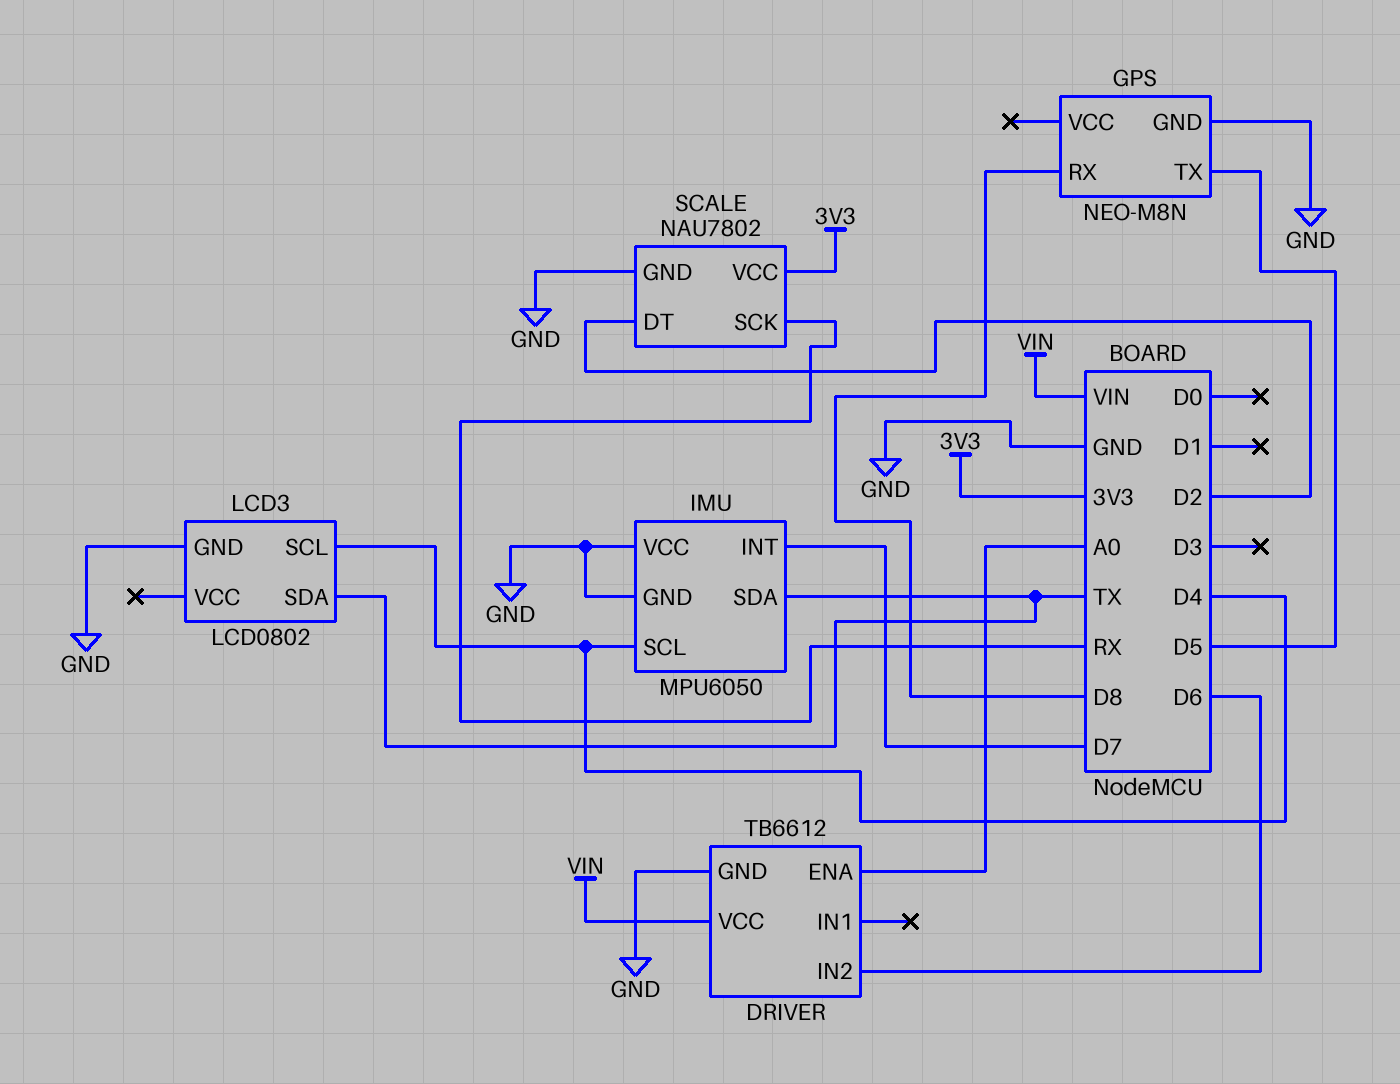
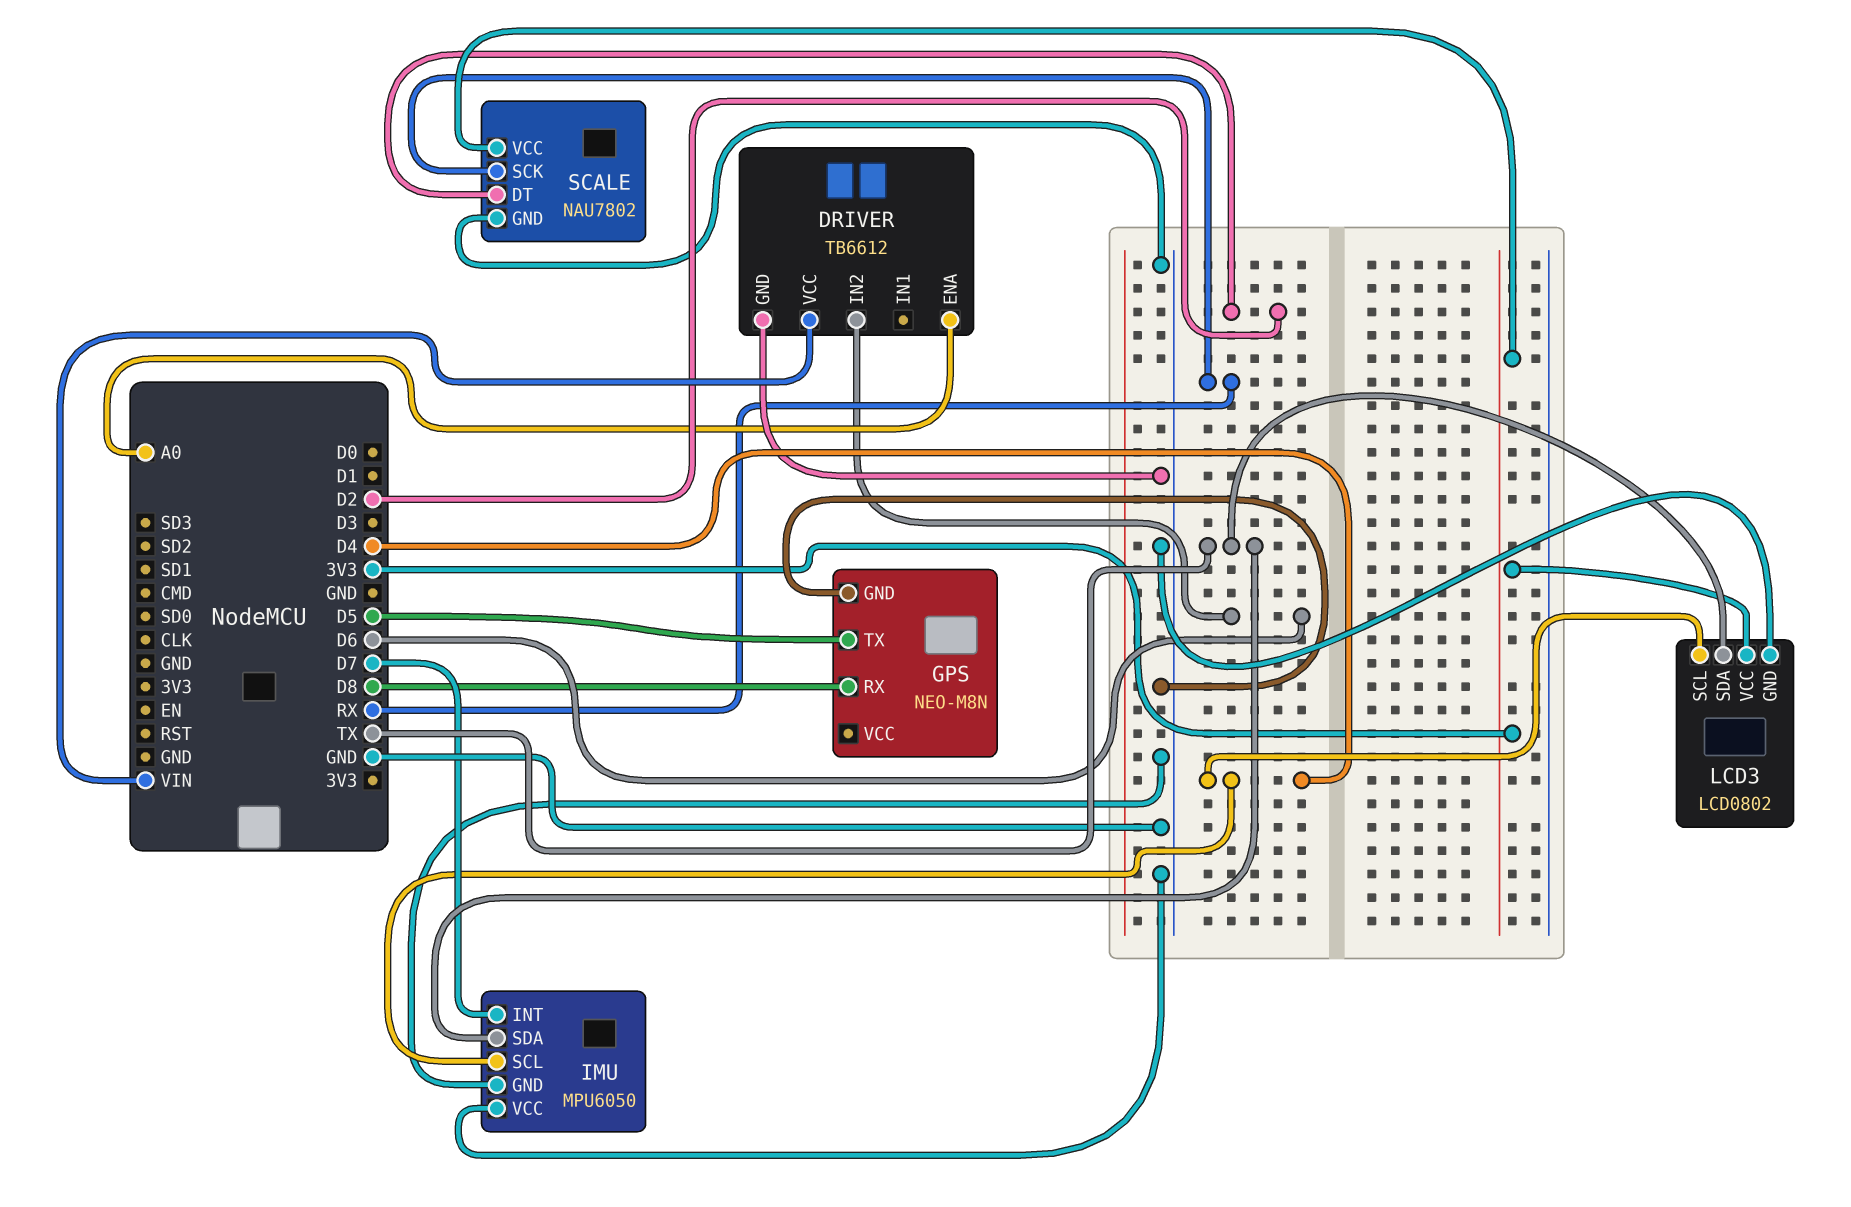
LCD3 pin VCC: none -> 3V3

